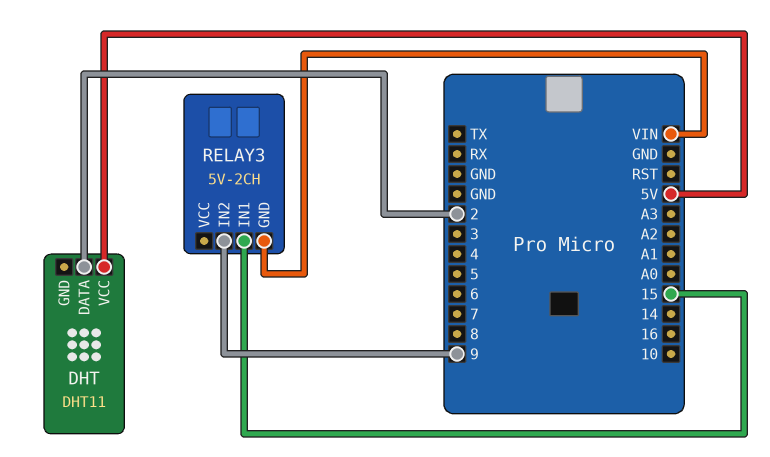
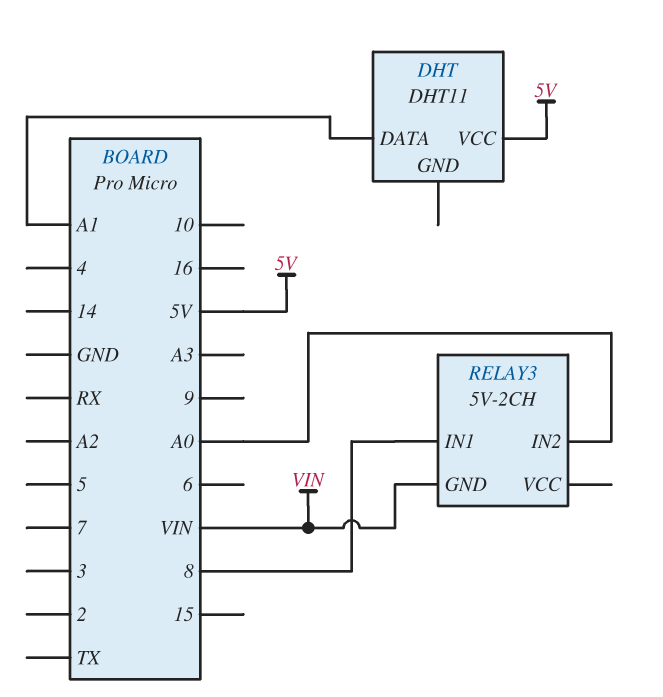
DHT pin DATA: 2 -> A1
RELAY3 pin IN1: 15 -> 8
RELAY3 pin IN2: 9 -> A0

